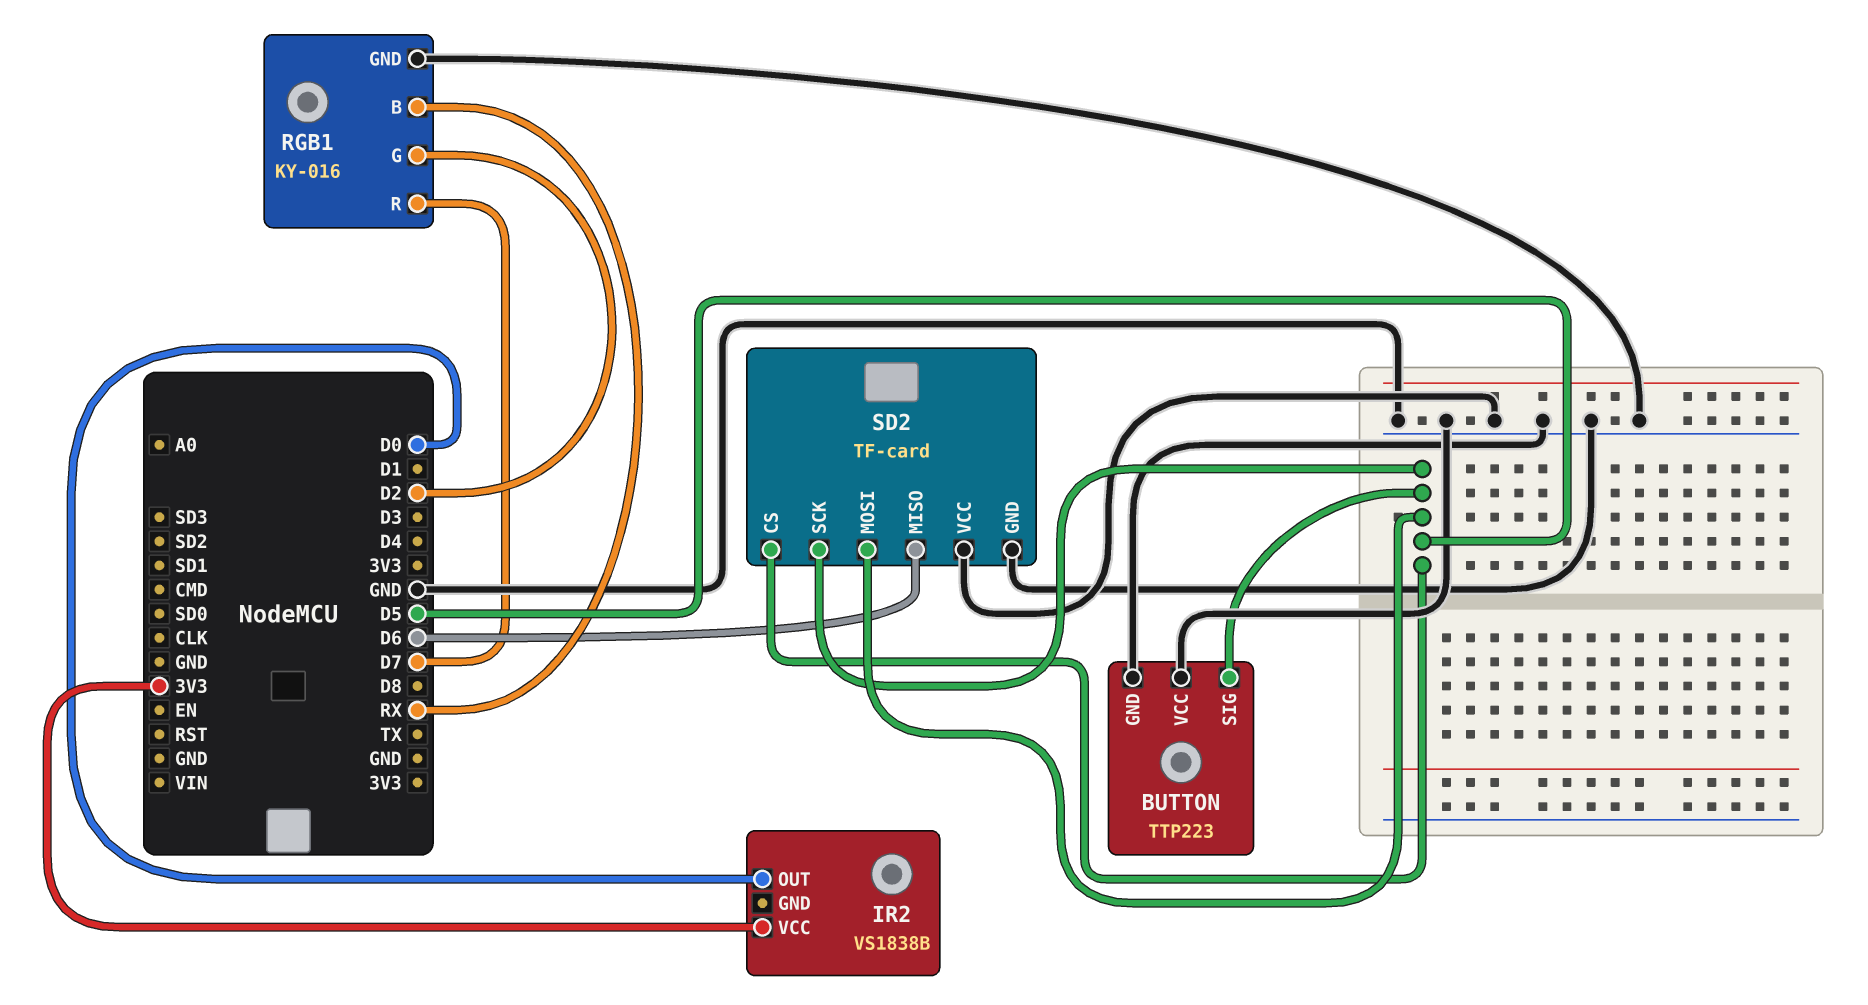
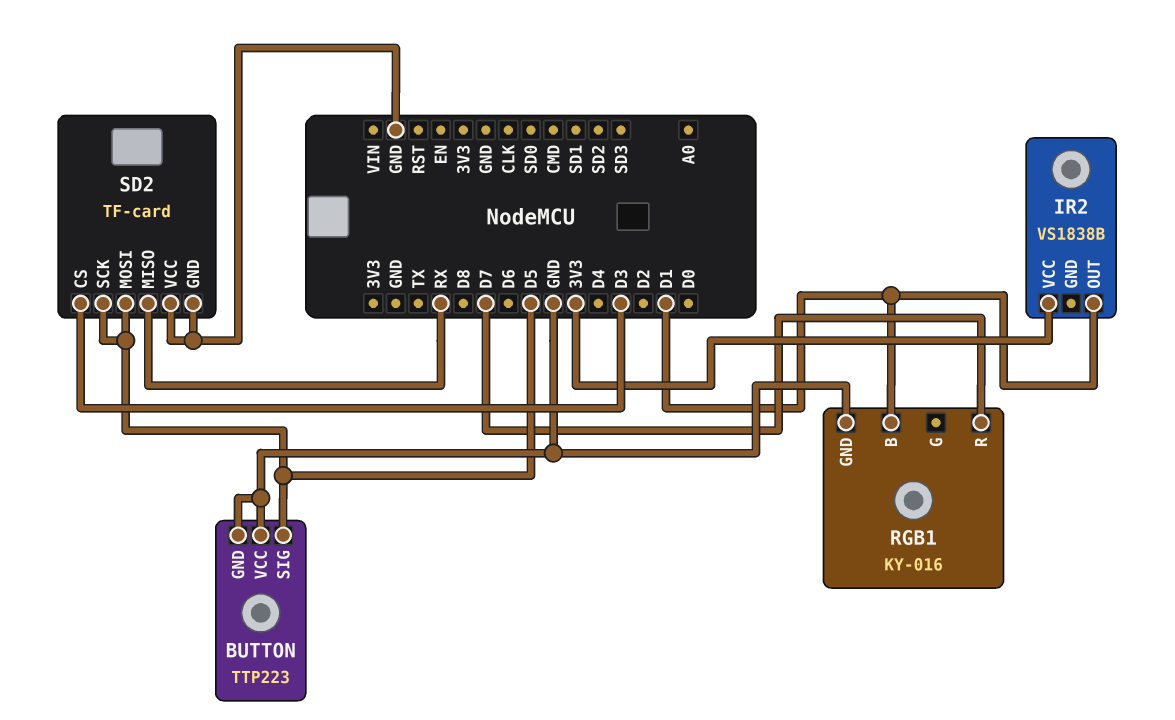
IR2 pin OUT: D0 -> D1
RGB1 pin B: RX -> D1
RGB1 pin G: D2 -> none
SD2 pin CS: D5 -> D3
SD2 pin MISO: D6 -> RX

